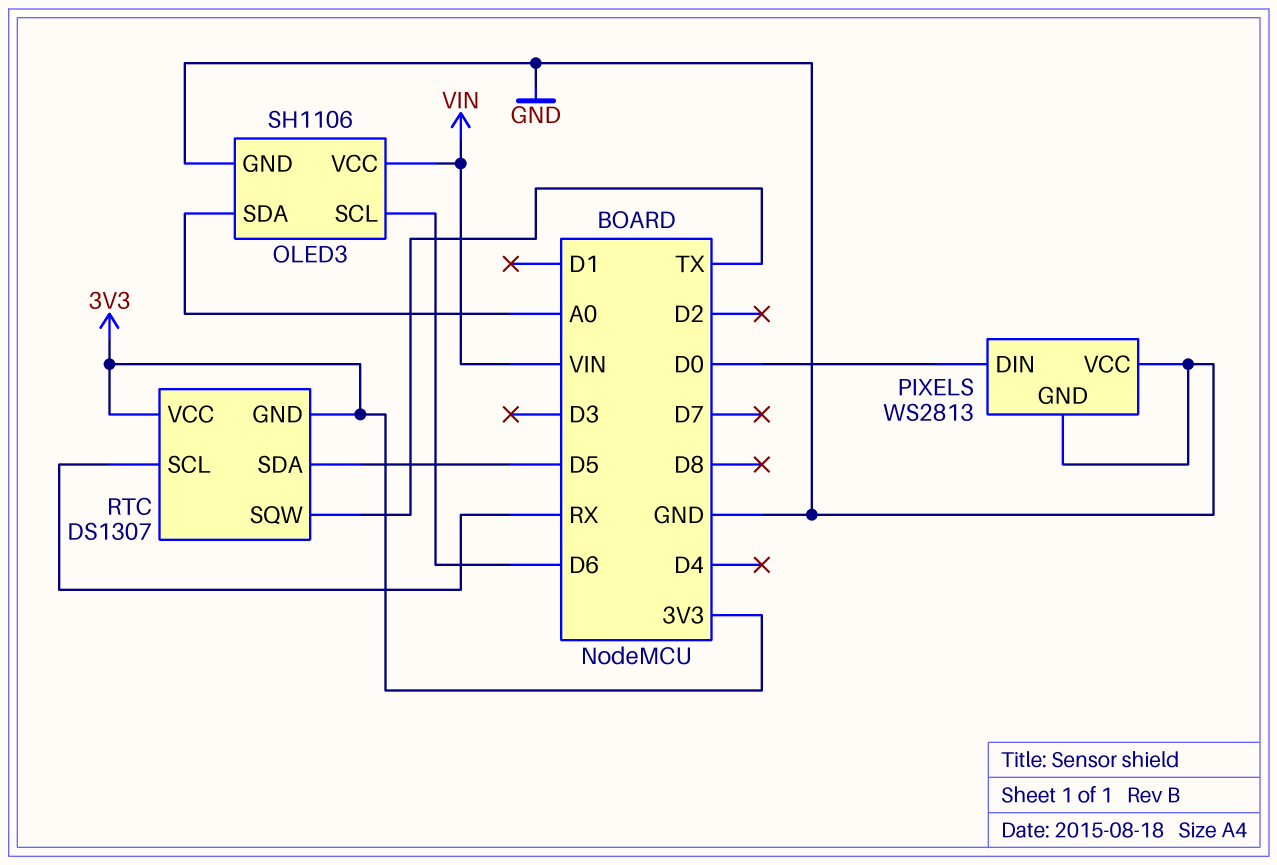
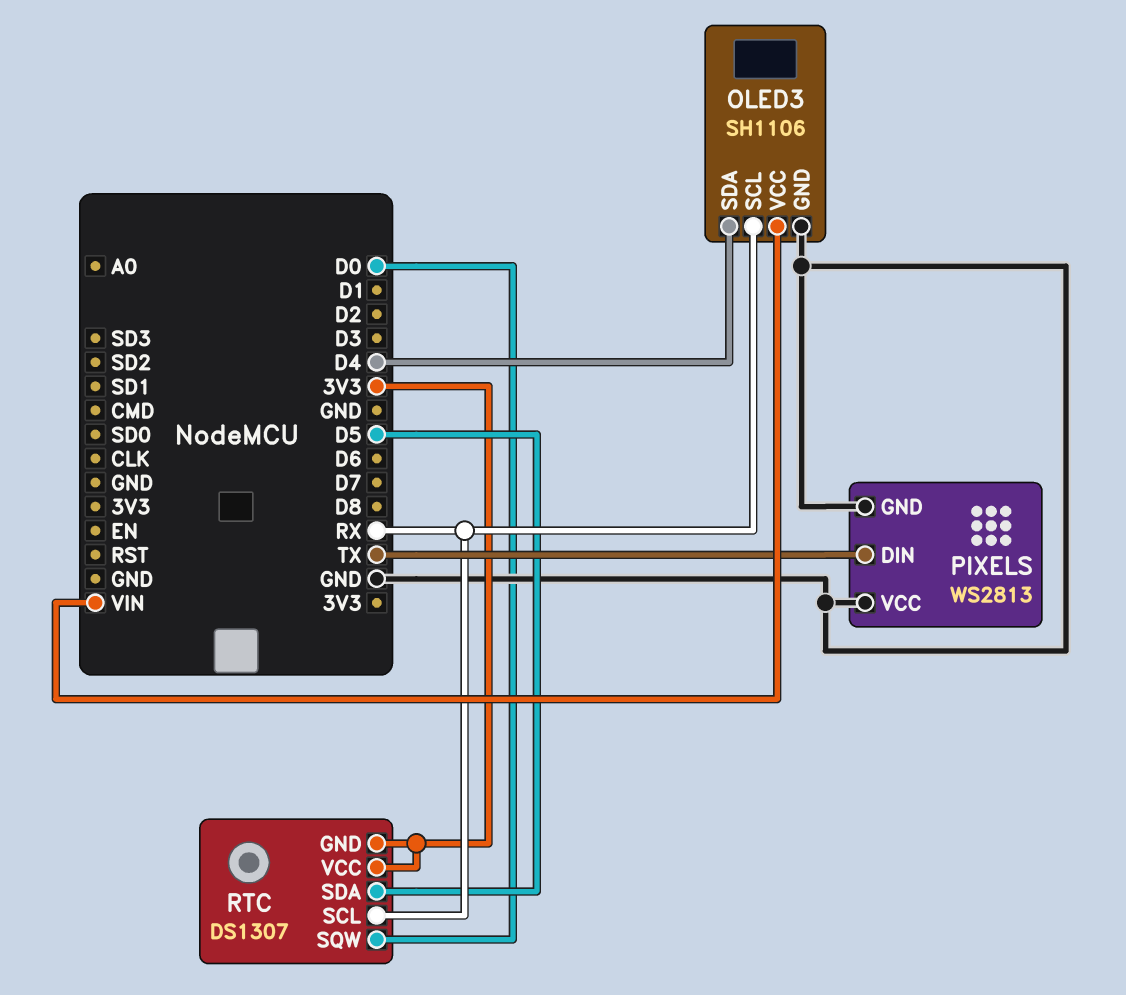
OLED3 pin SCL: D6 -> RX
OLED3 pin SDA: A0 -> D4
PIXELS pin DIN: D0 -> TX
RTC pin SQW: TX -> D0

